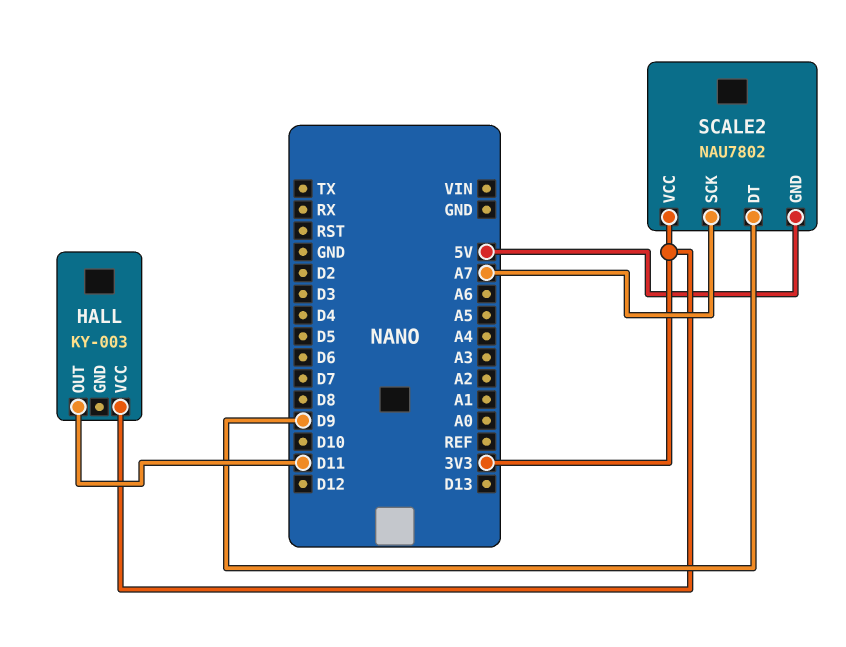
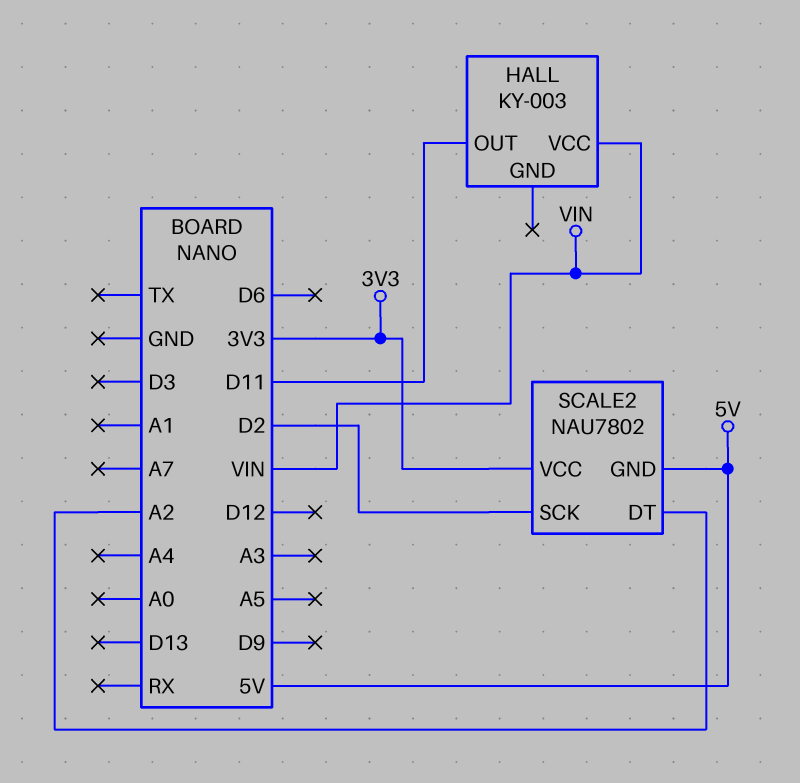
HALL pin VCC: 3V3 -> VIN
SCALE2 pin DT: D9 -> A2
SCALE2 pin SCK: A7 -> D2

